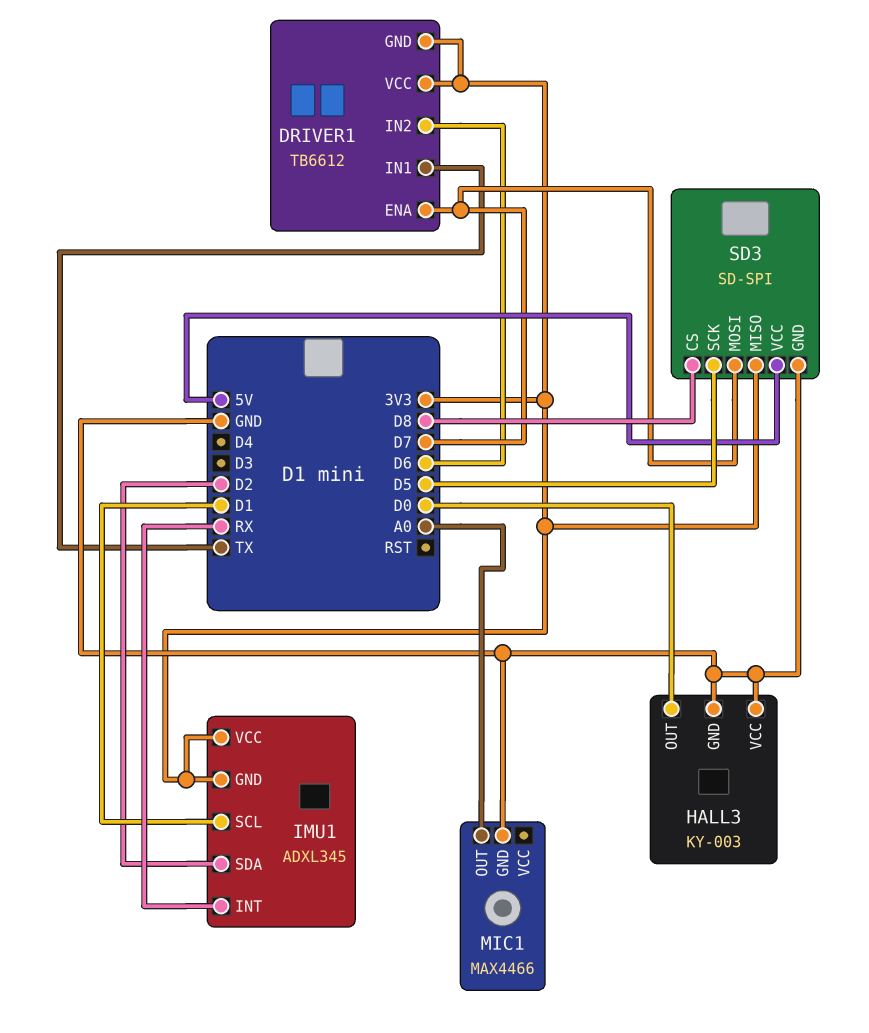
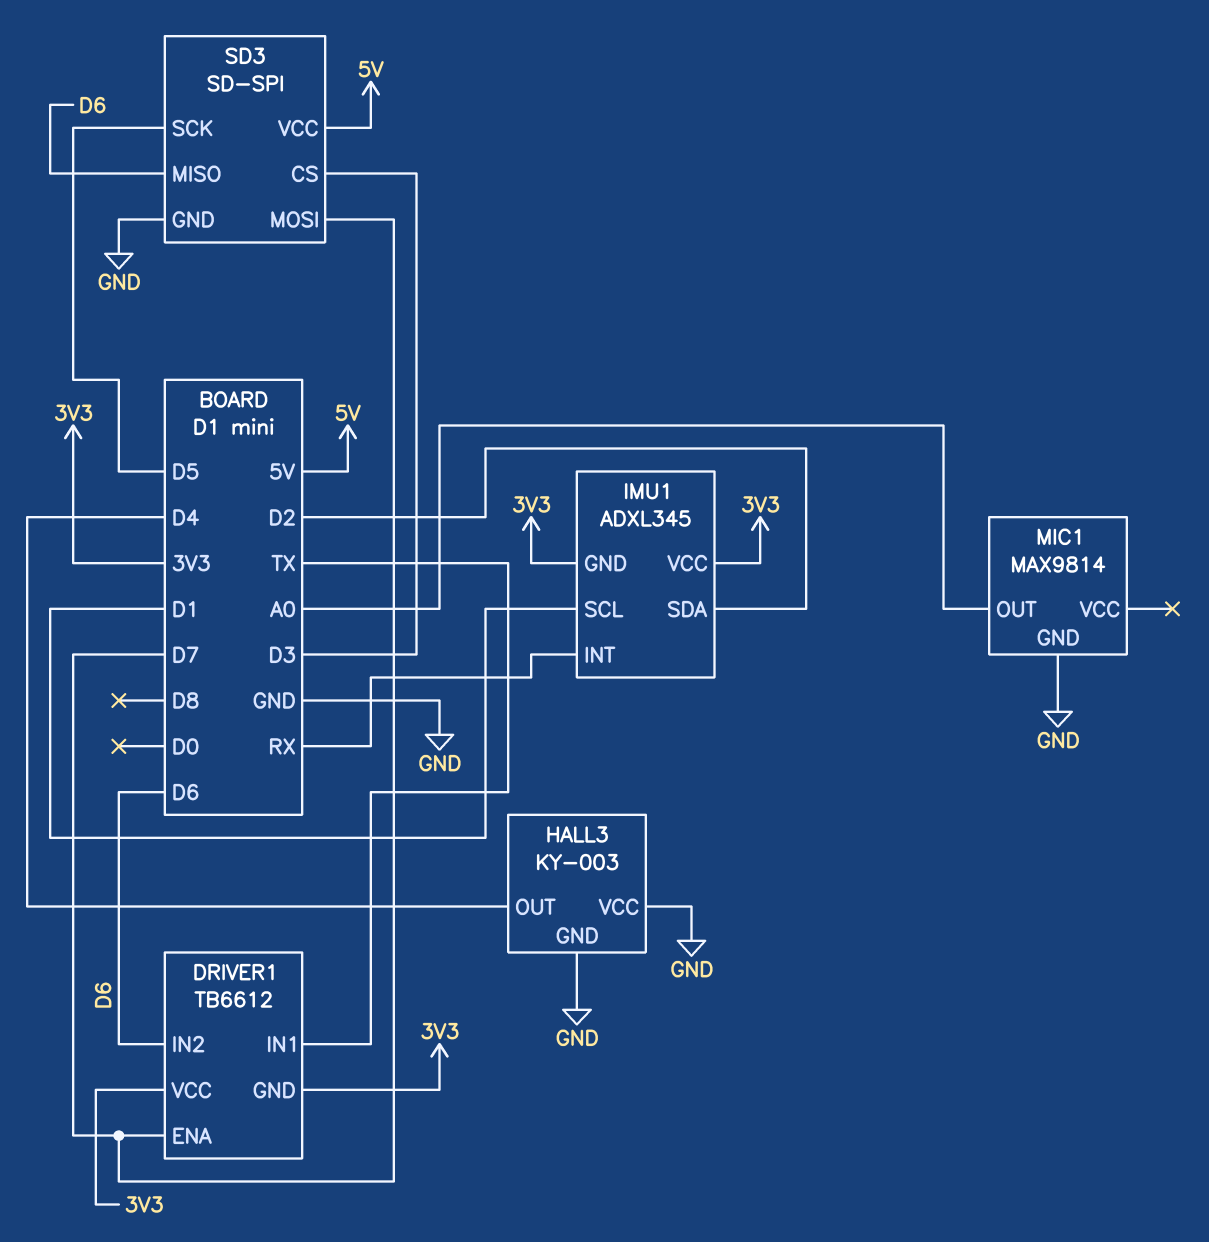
HALL3 pin OUT: D0 -> D4
MIC1: MAX4466 -> MAX9814
SD3 pin CS: D8 -> D3
SD3 pin MISO: 3V3 -> D6

